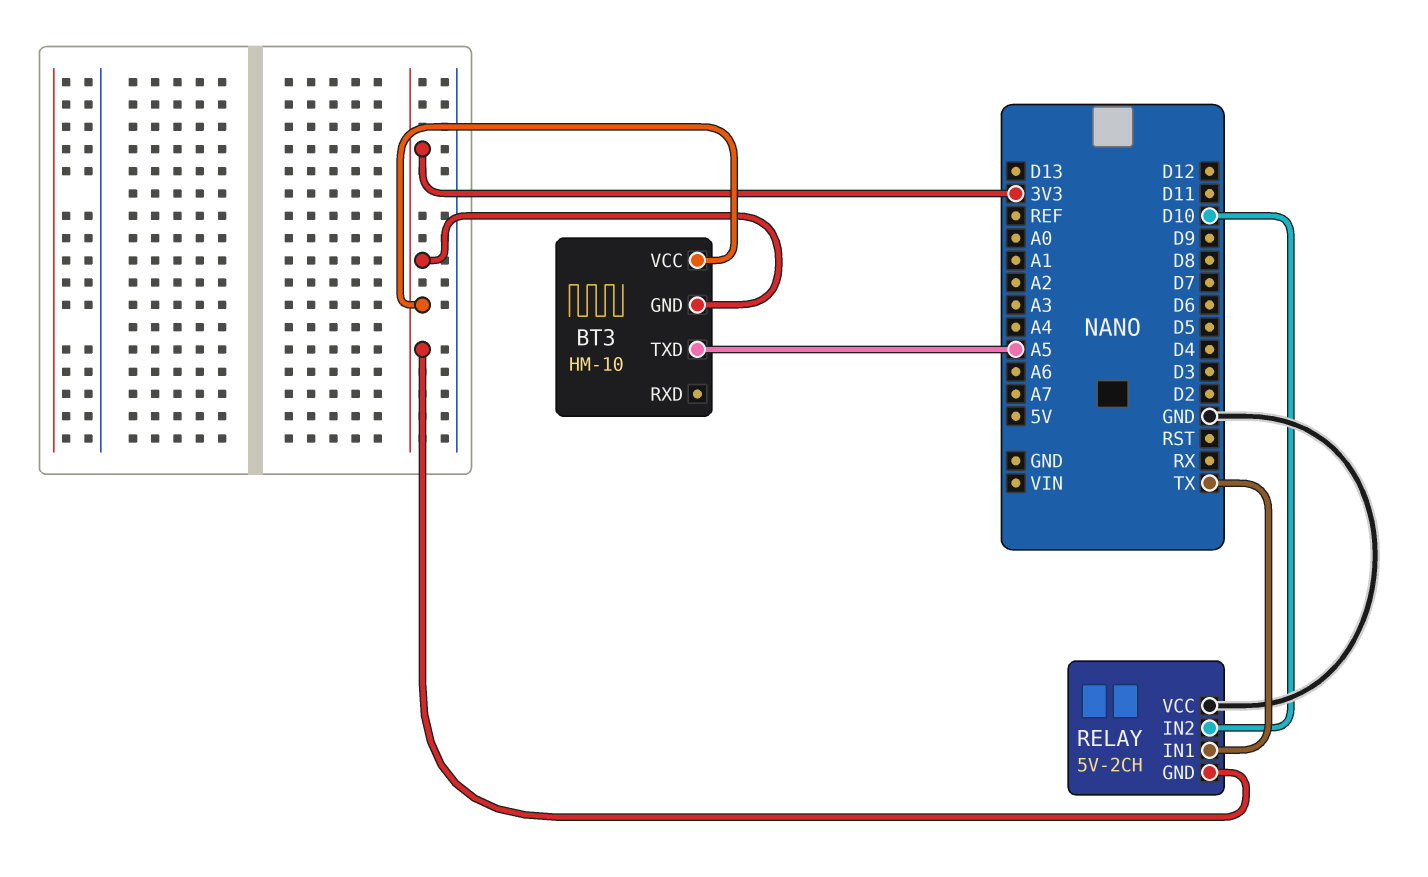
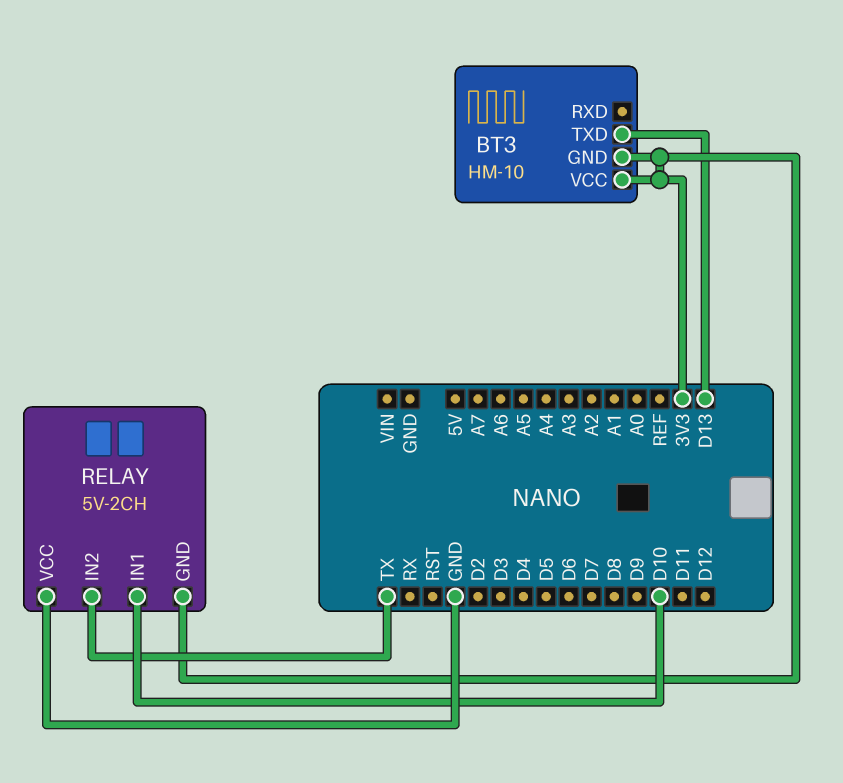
BT3 pin TXD: A5 -> D13
RELAY pin IN1: TX -> D10
RELAY pin IN2: D10 -> TX

